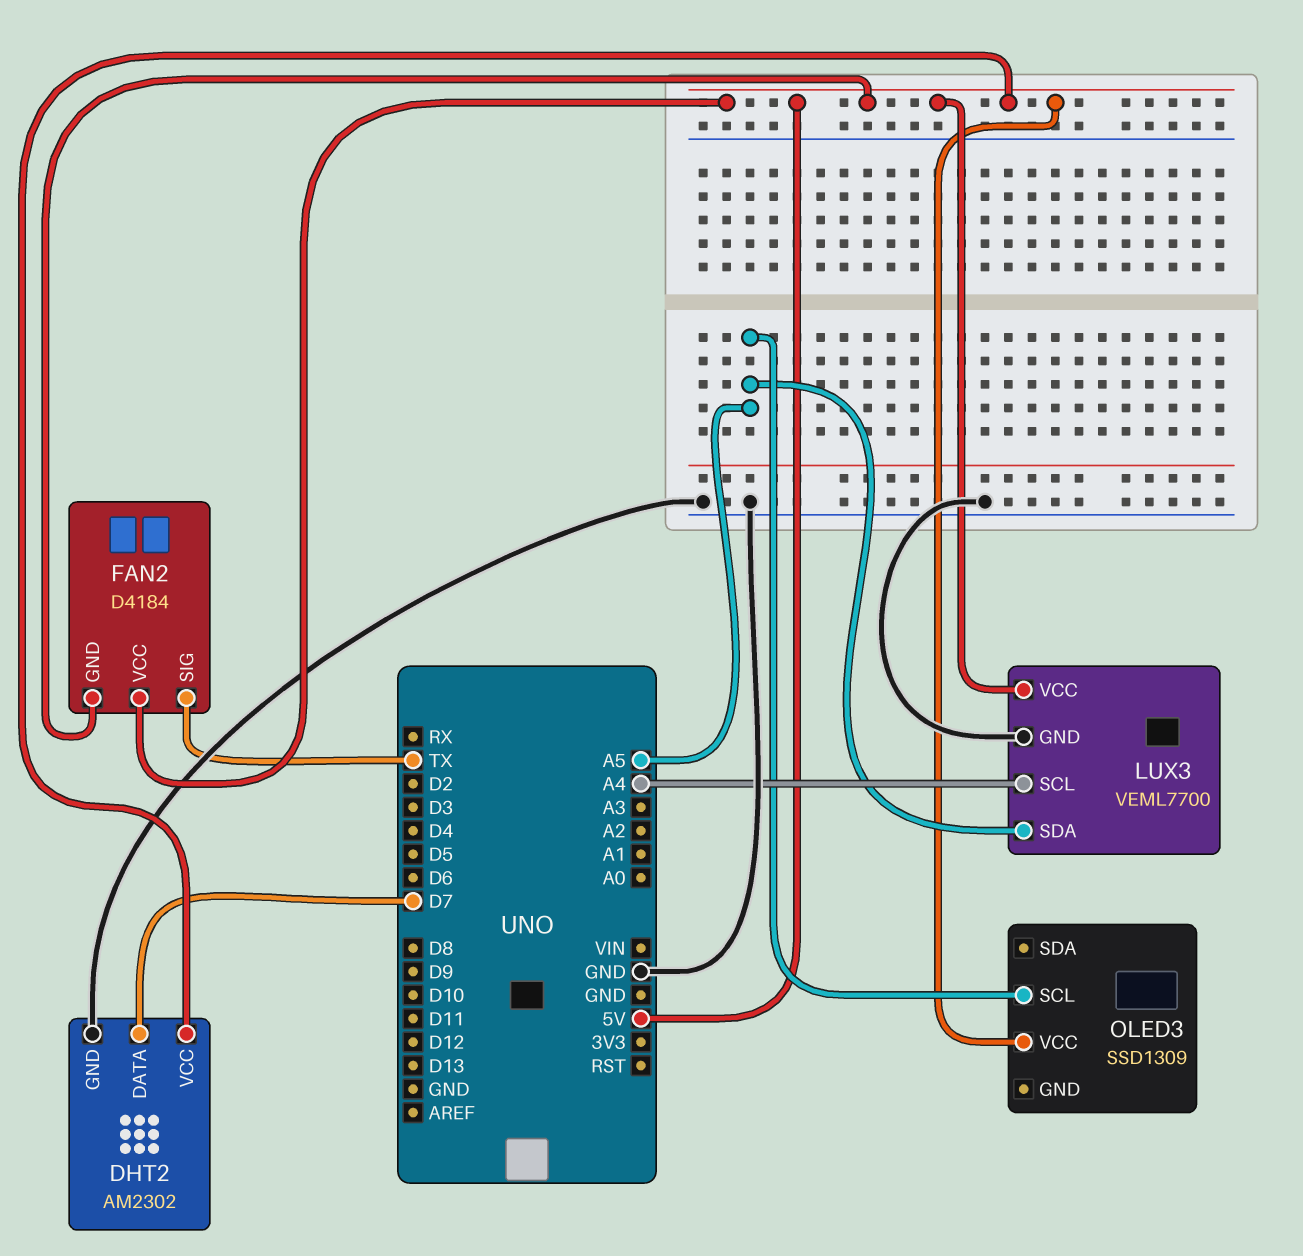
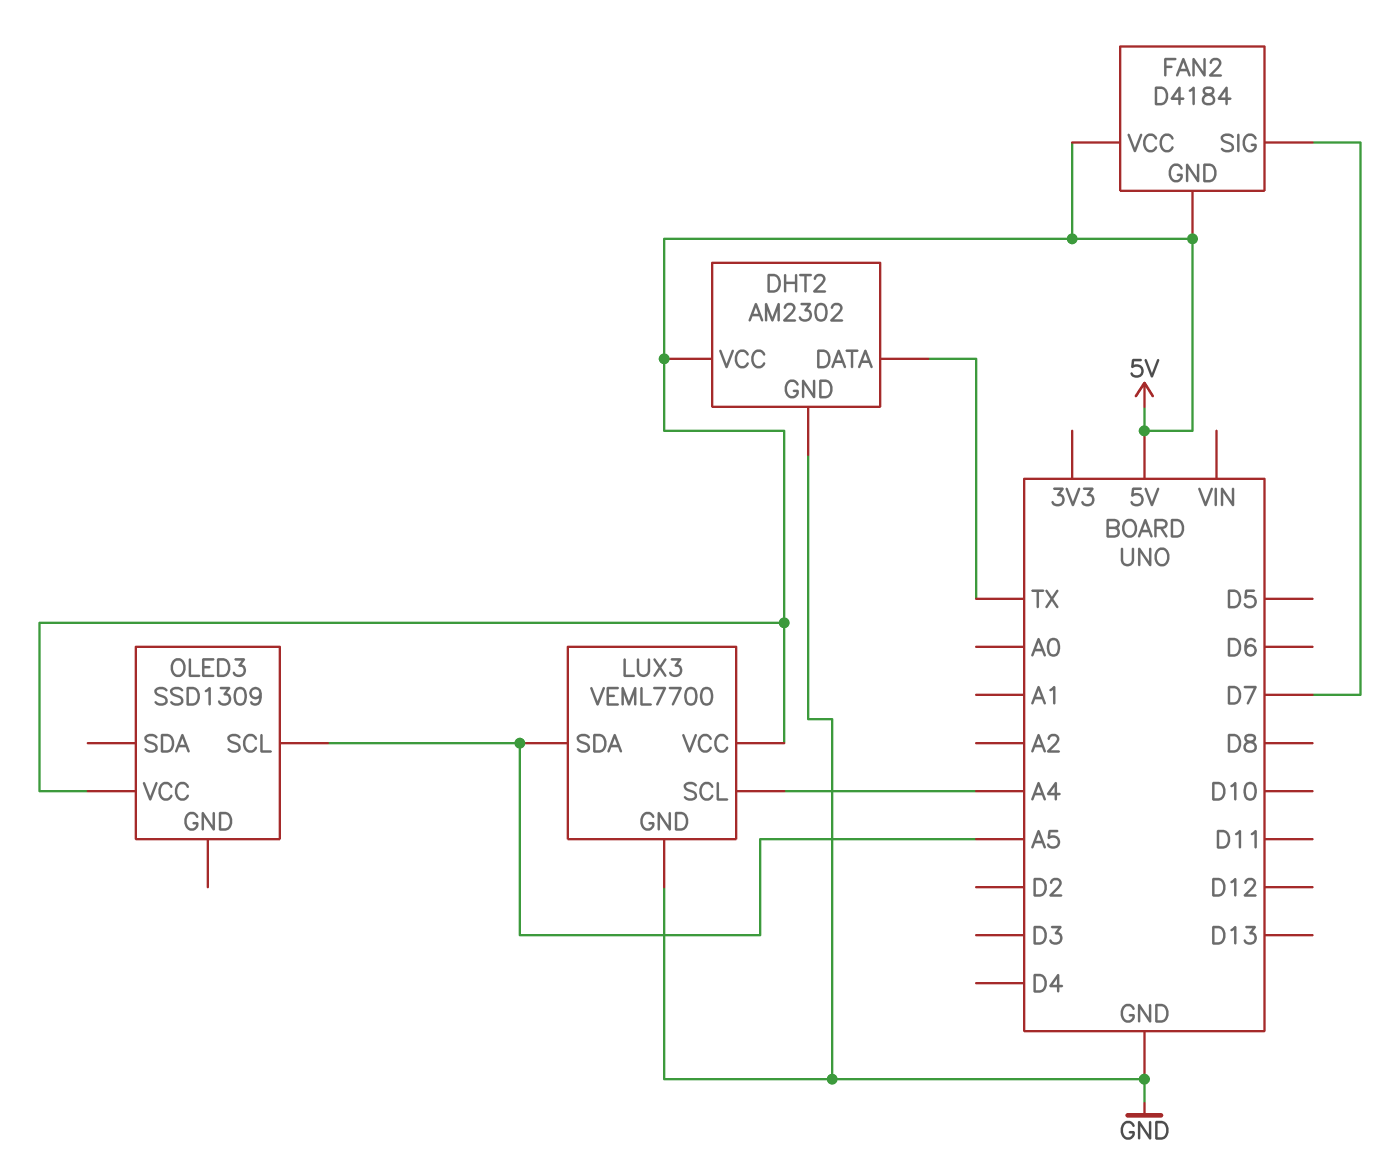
DHT2 pin DATA: D7 -> TX
FAN2 pin SIG: TX -> D7

